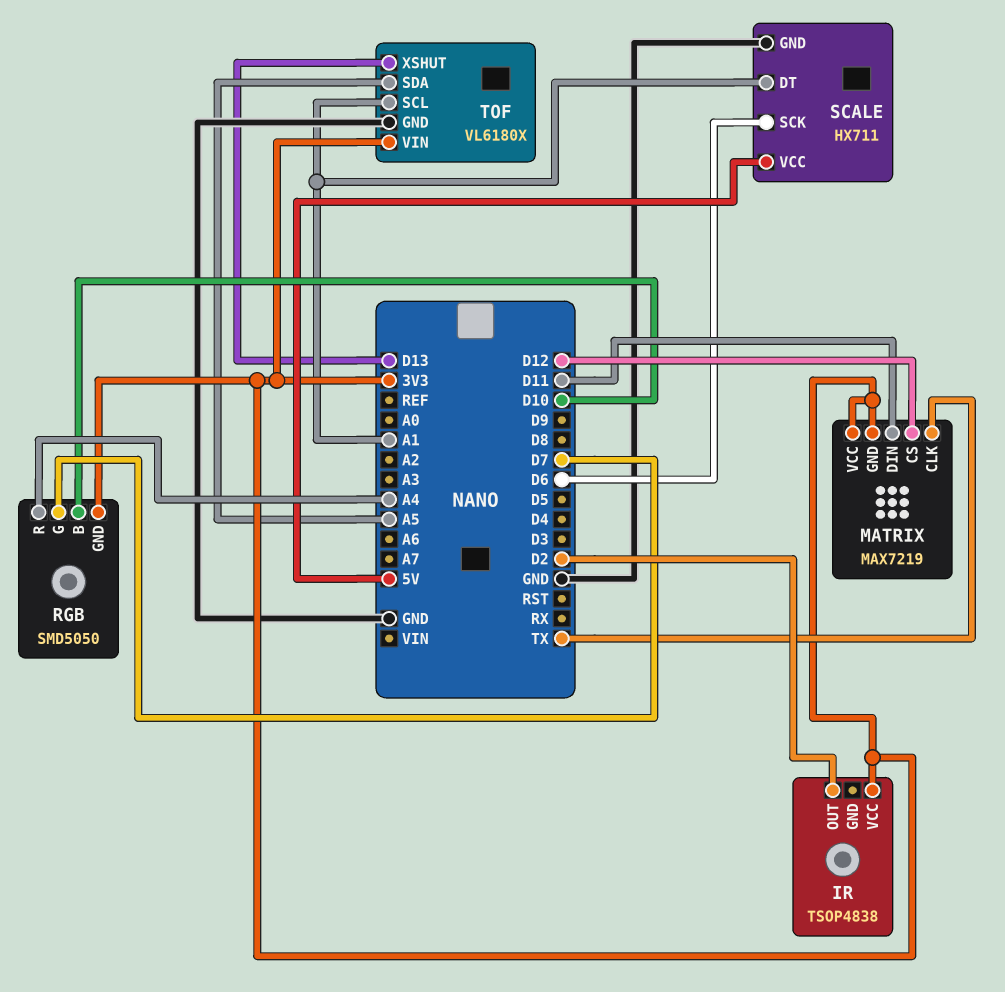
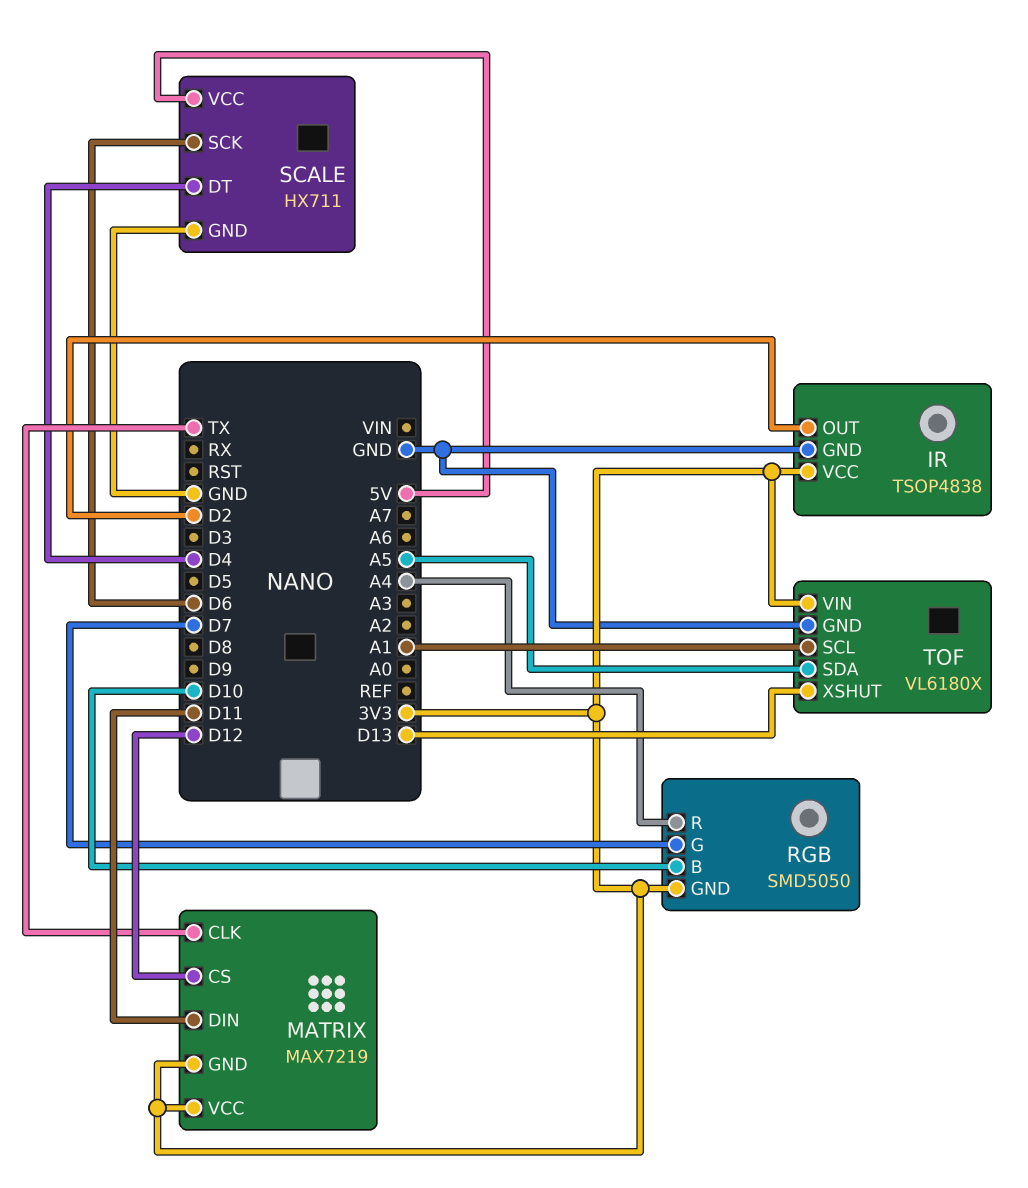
IR pin GND: none -> GND
SCALE pin DT: A1 -> D4

